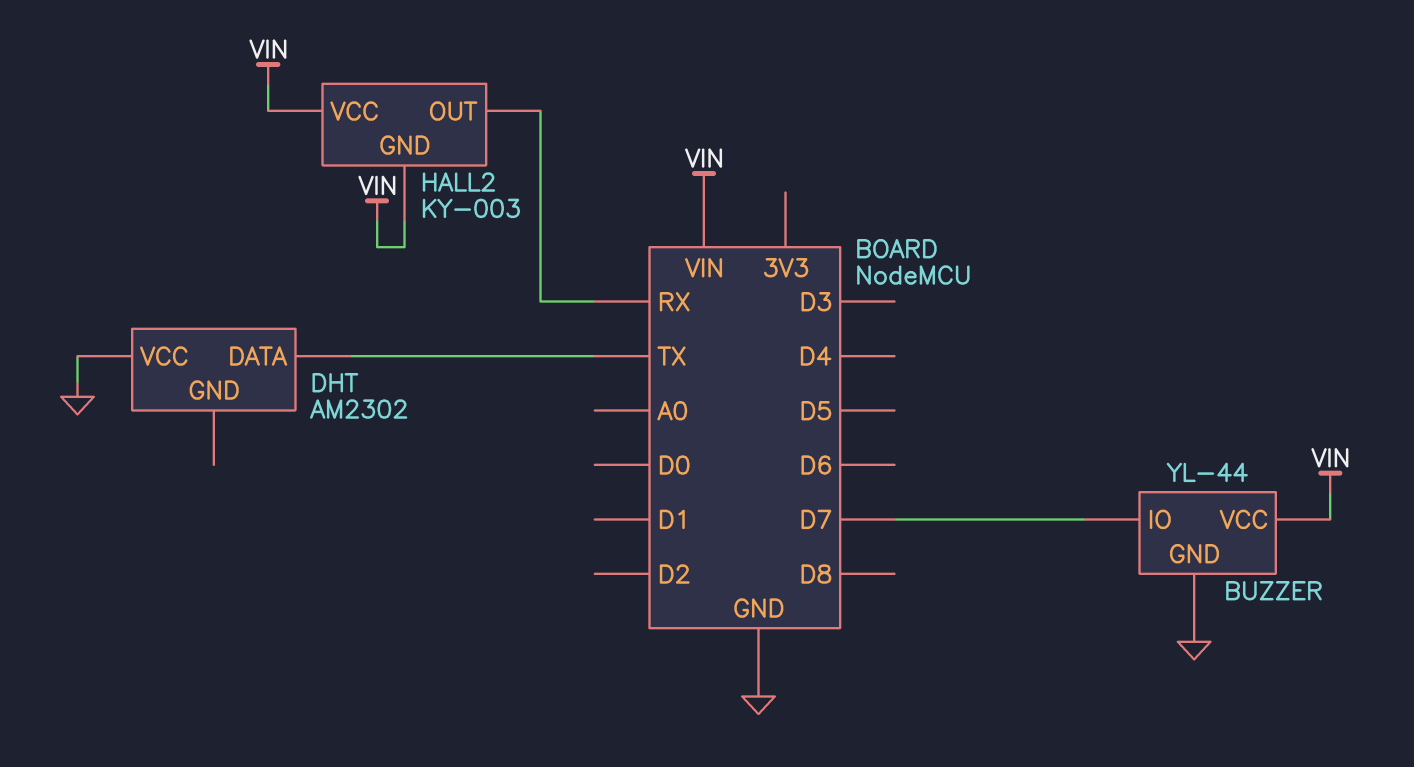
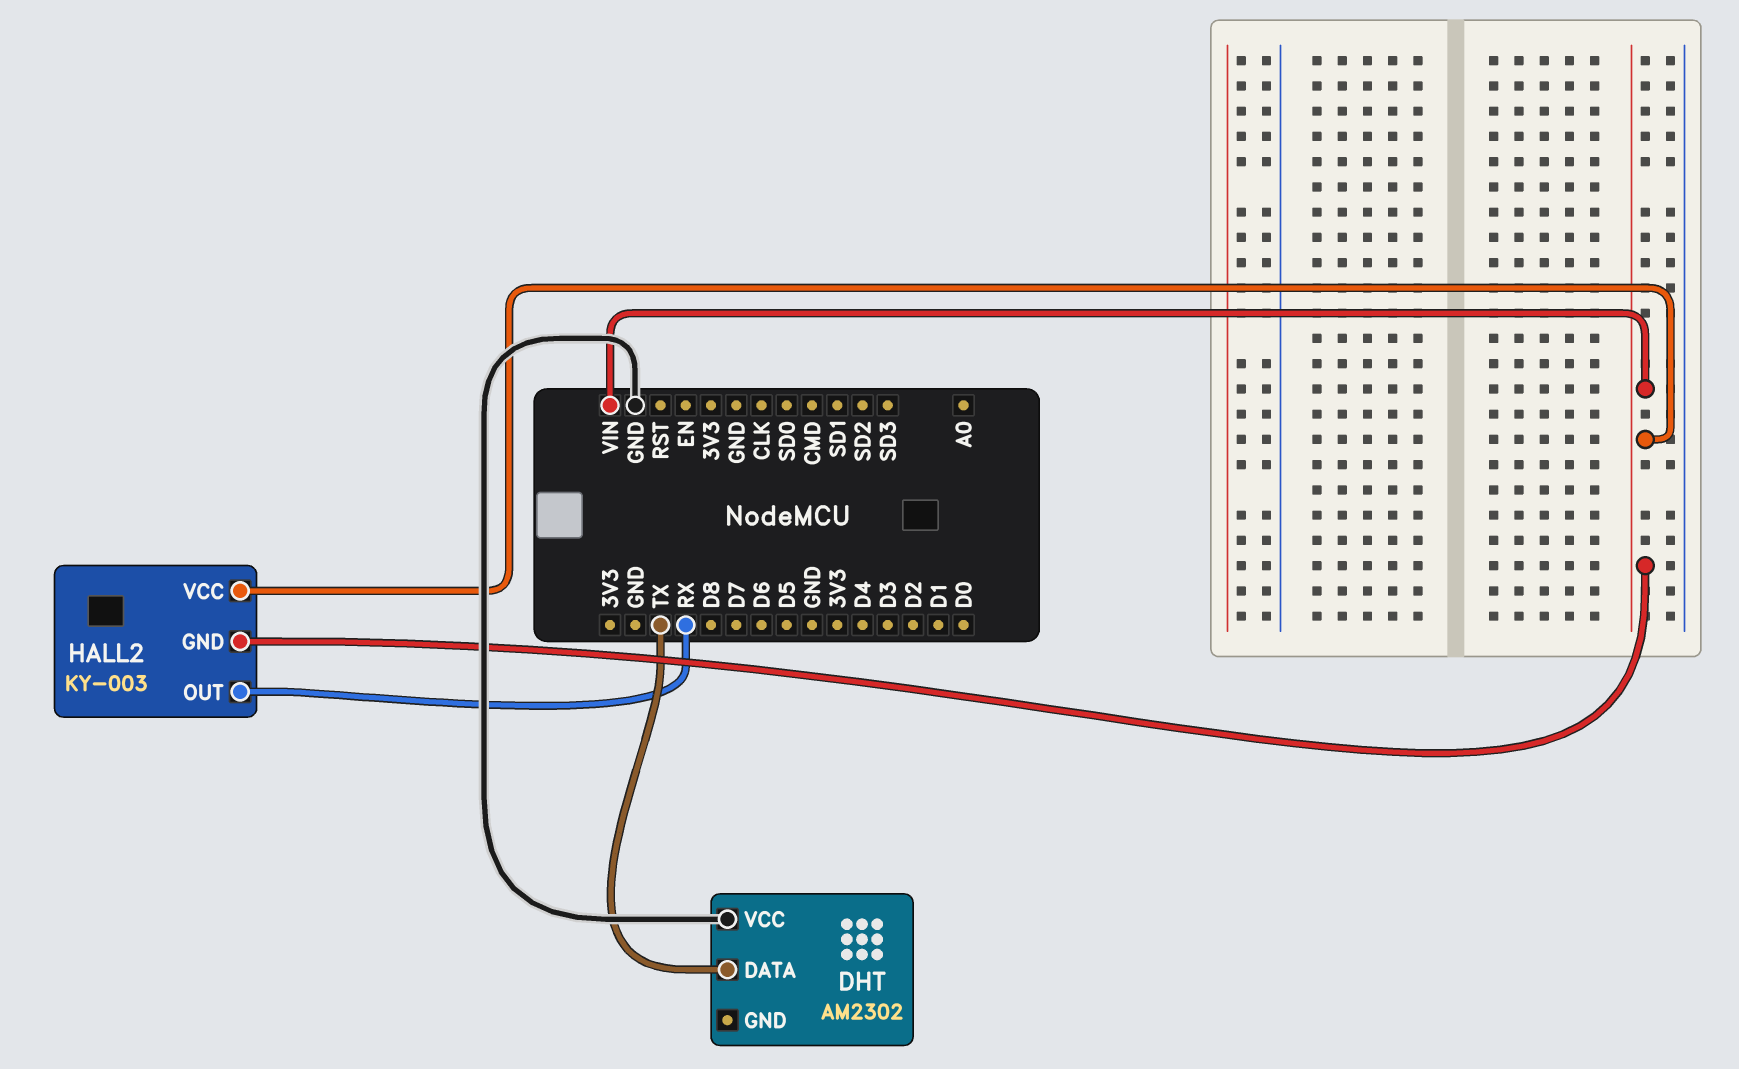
BUZZER: YL-44 -> none
BUZZER pin GND: GND -> none
BUZZER pin IO: D7 -> none
BUZZER pin VCC: VIN -> none

